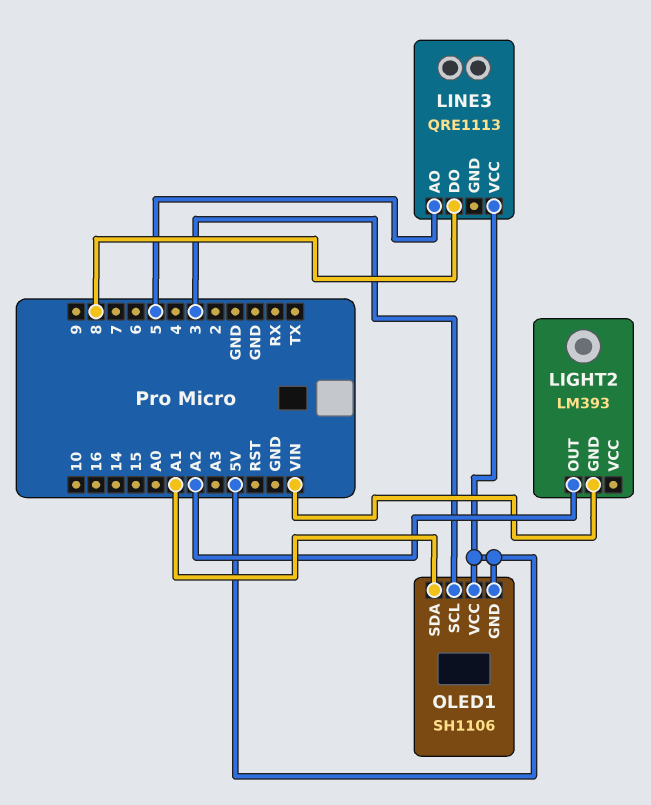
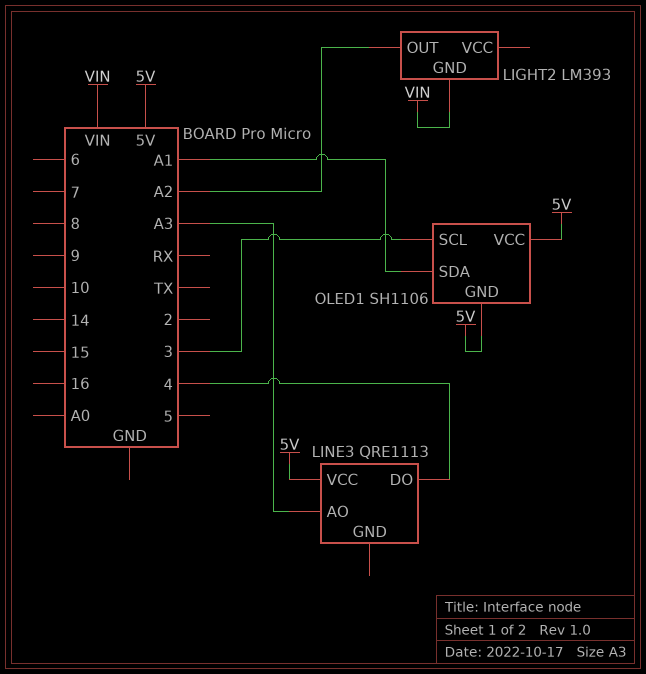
LINE3 pin AO: 5 -> A3
LINE3 pin DO: 8 -> 4

